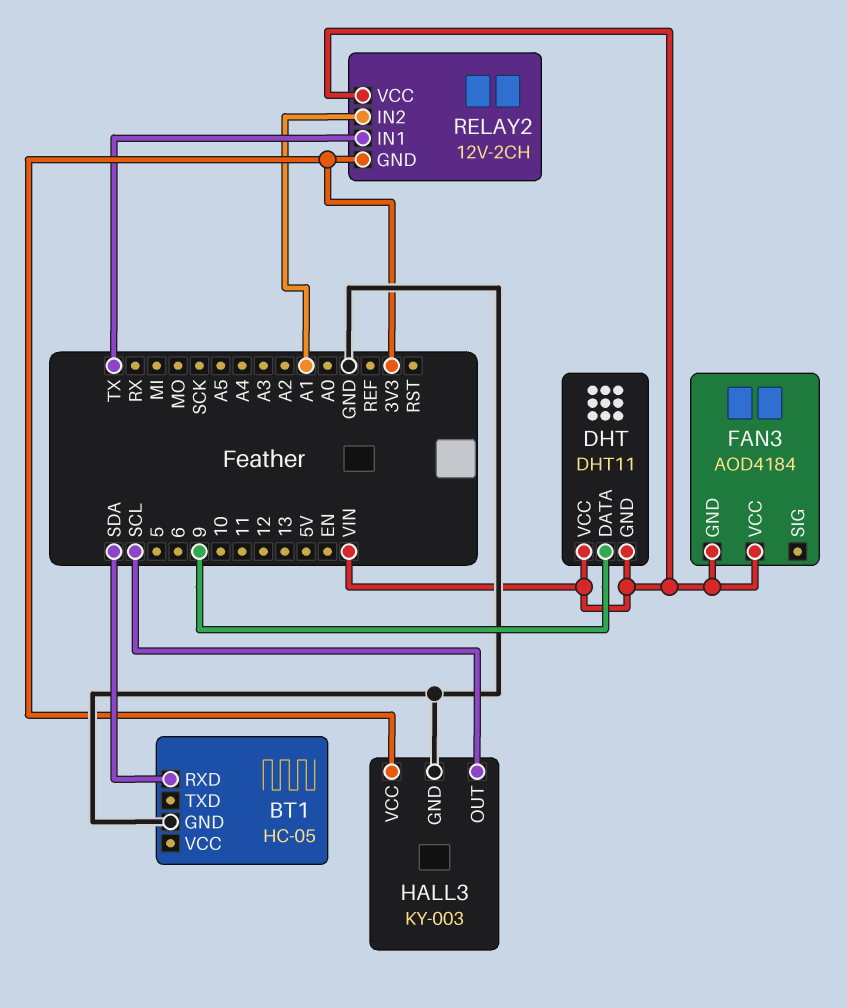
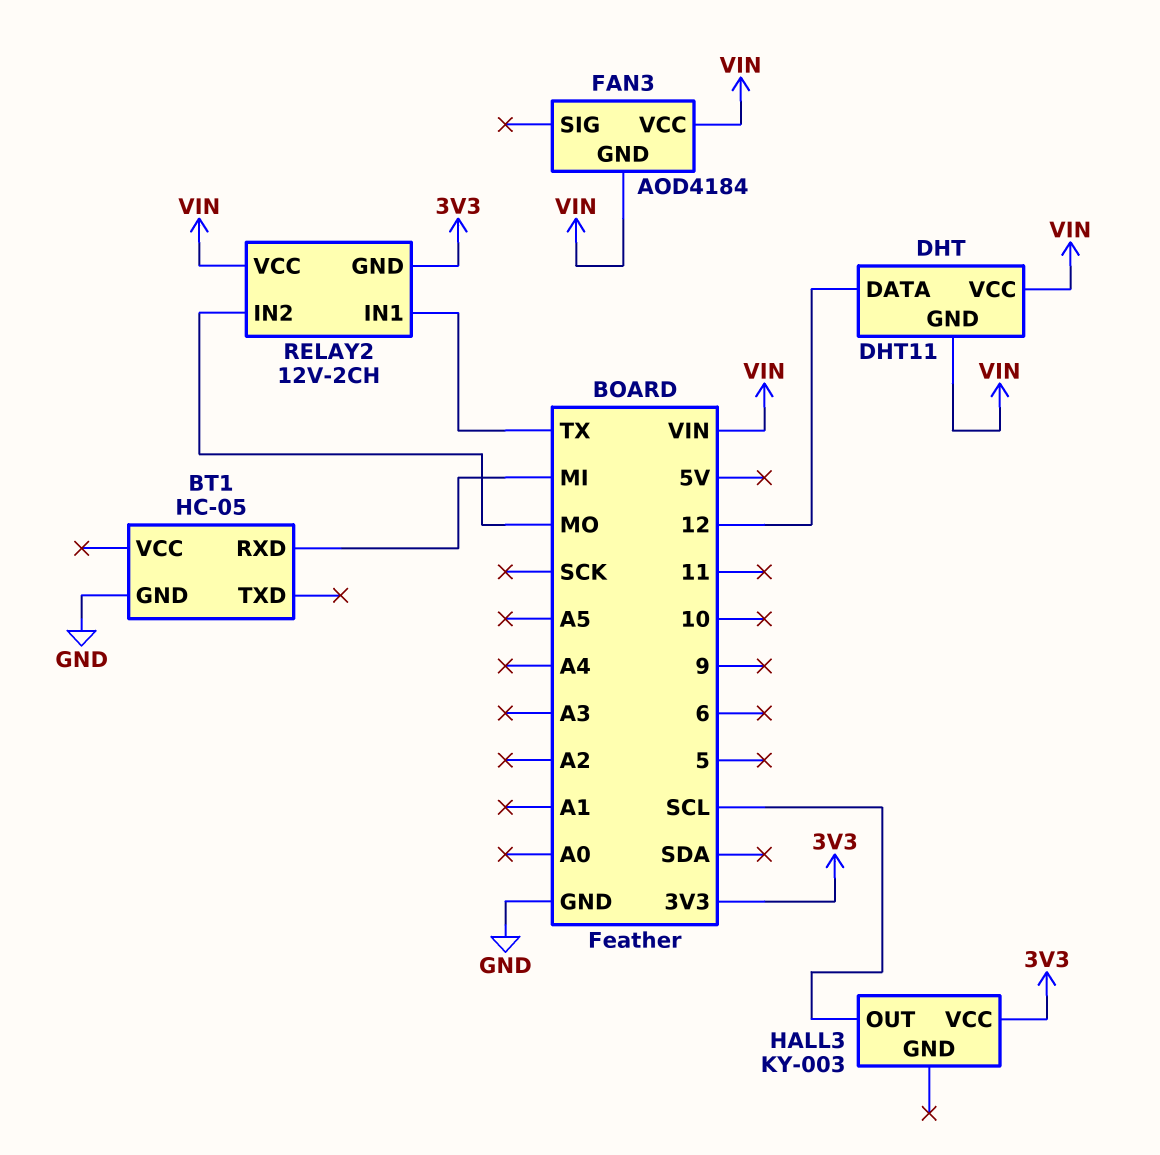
BT1 pin RXD: SDA -> MI
DHT pin DATA: 9 -> 12
HALL3 pin GND: GND -> none
RELAY2 pin IN2: A1 -> MO

